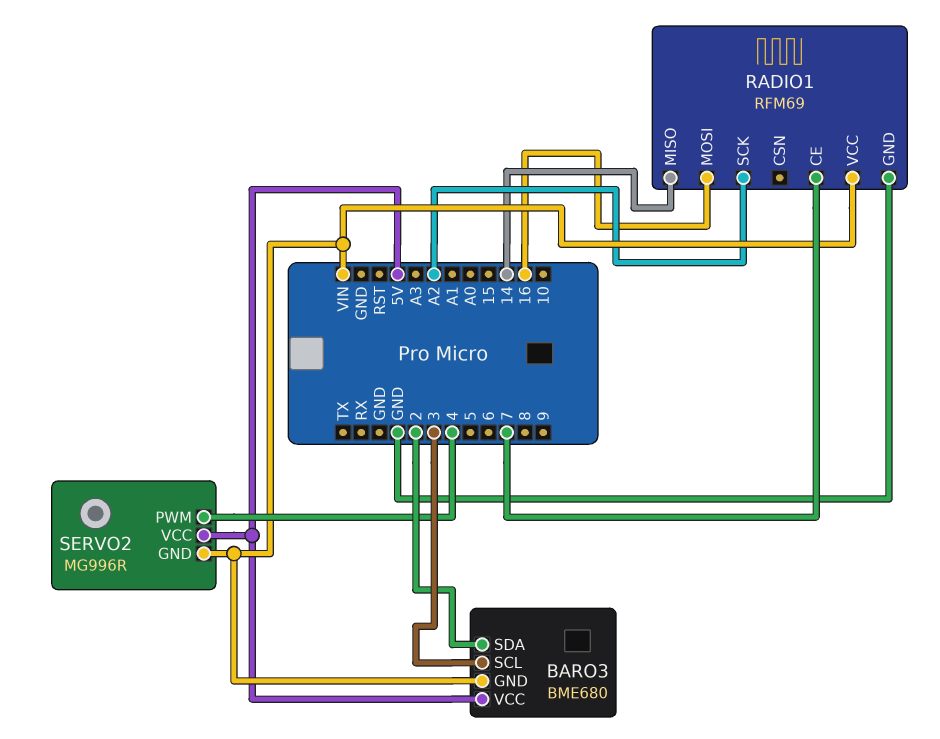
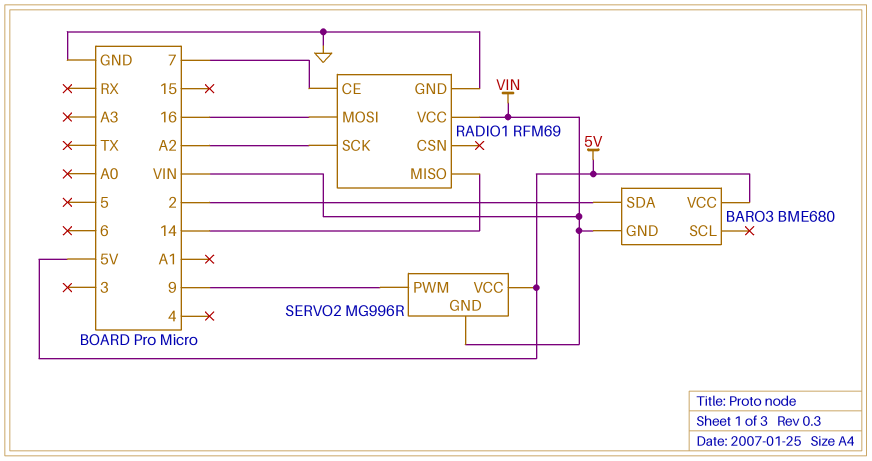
BARO3 pin SCL: 3 -> none
SERVO2 pin PWM: 4 -> 9

